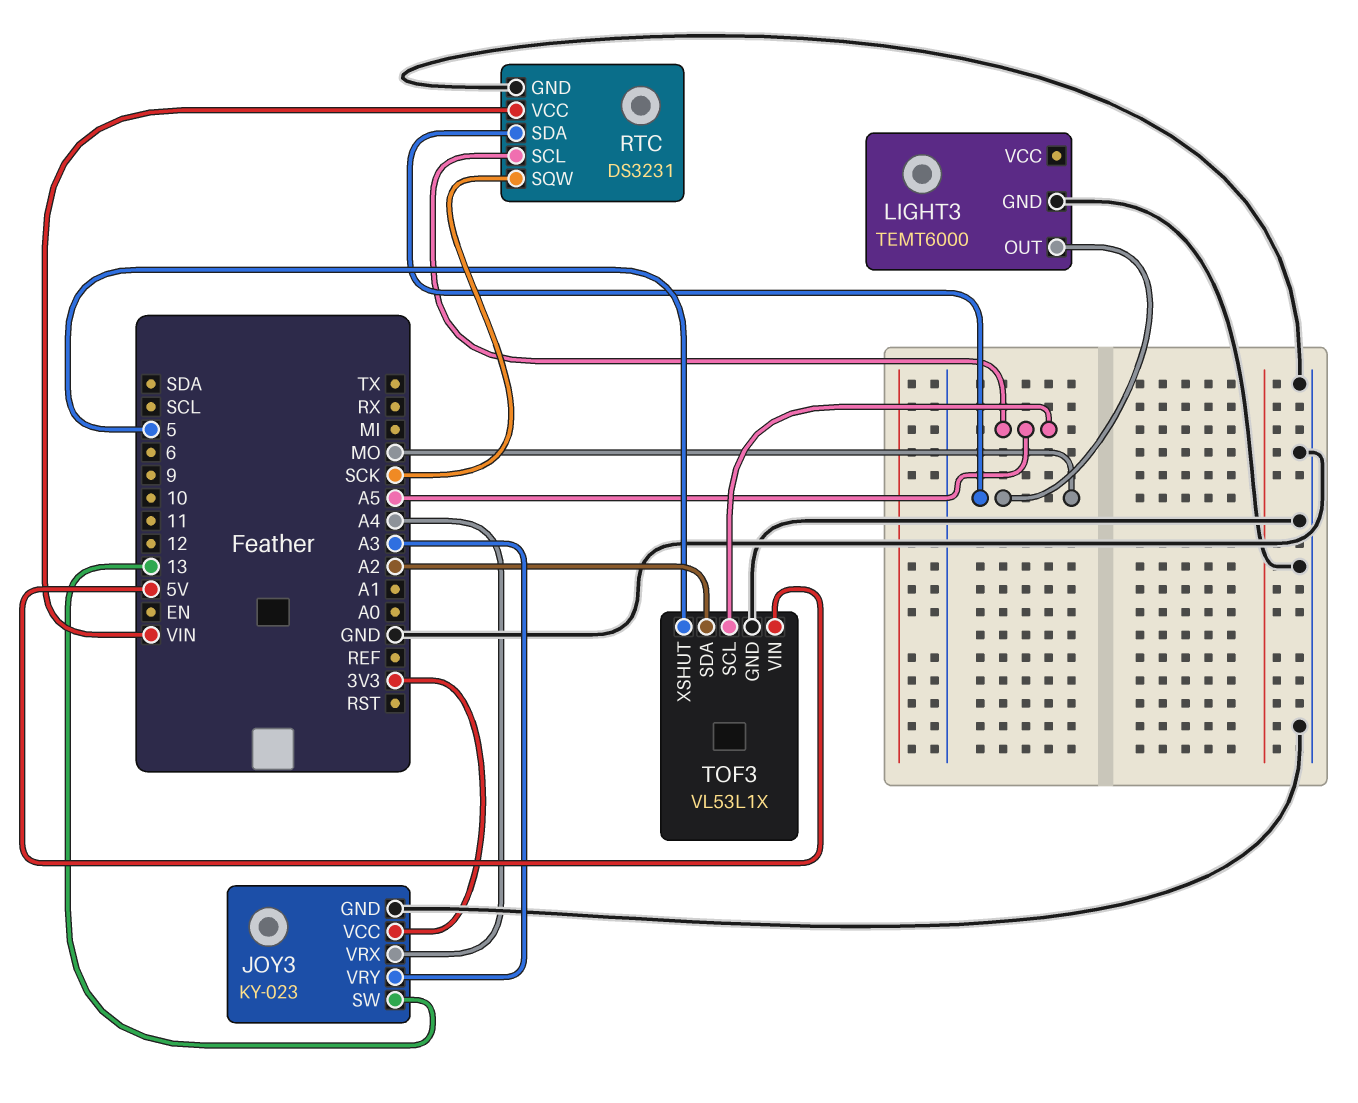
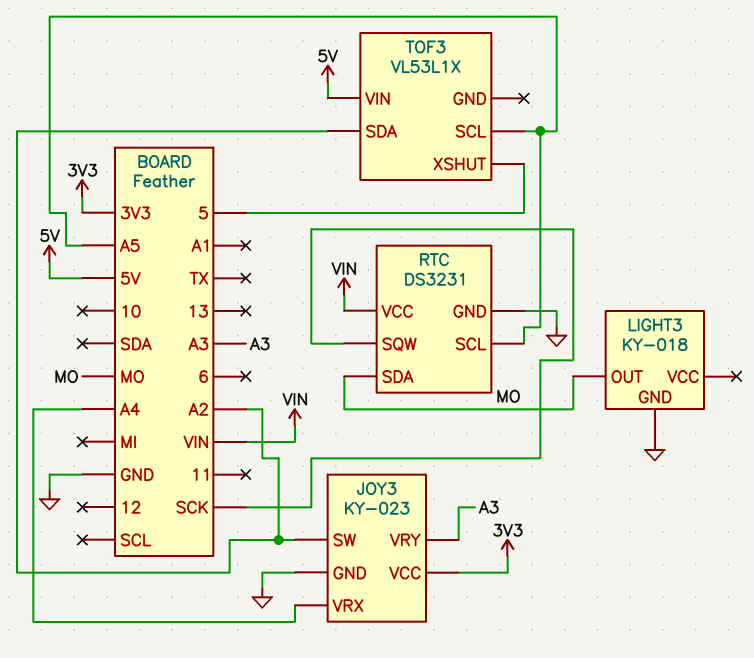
JOY3 pin SW: 13 -> A2
LIGHT3: TEMT6000 -> KY-018
TOF3 pin GND: GND -> none

